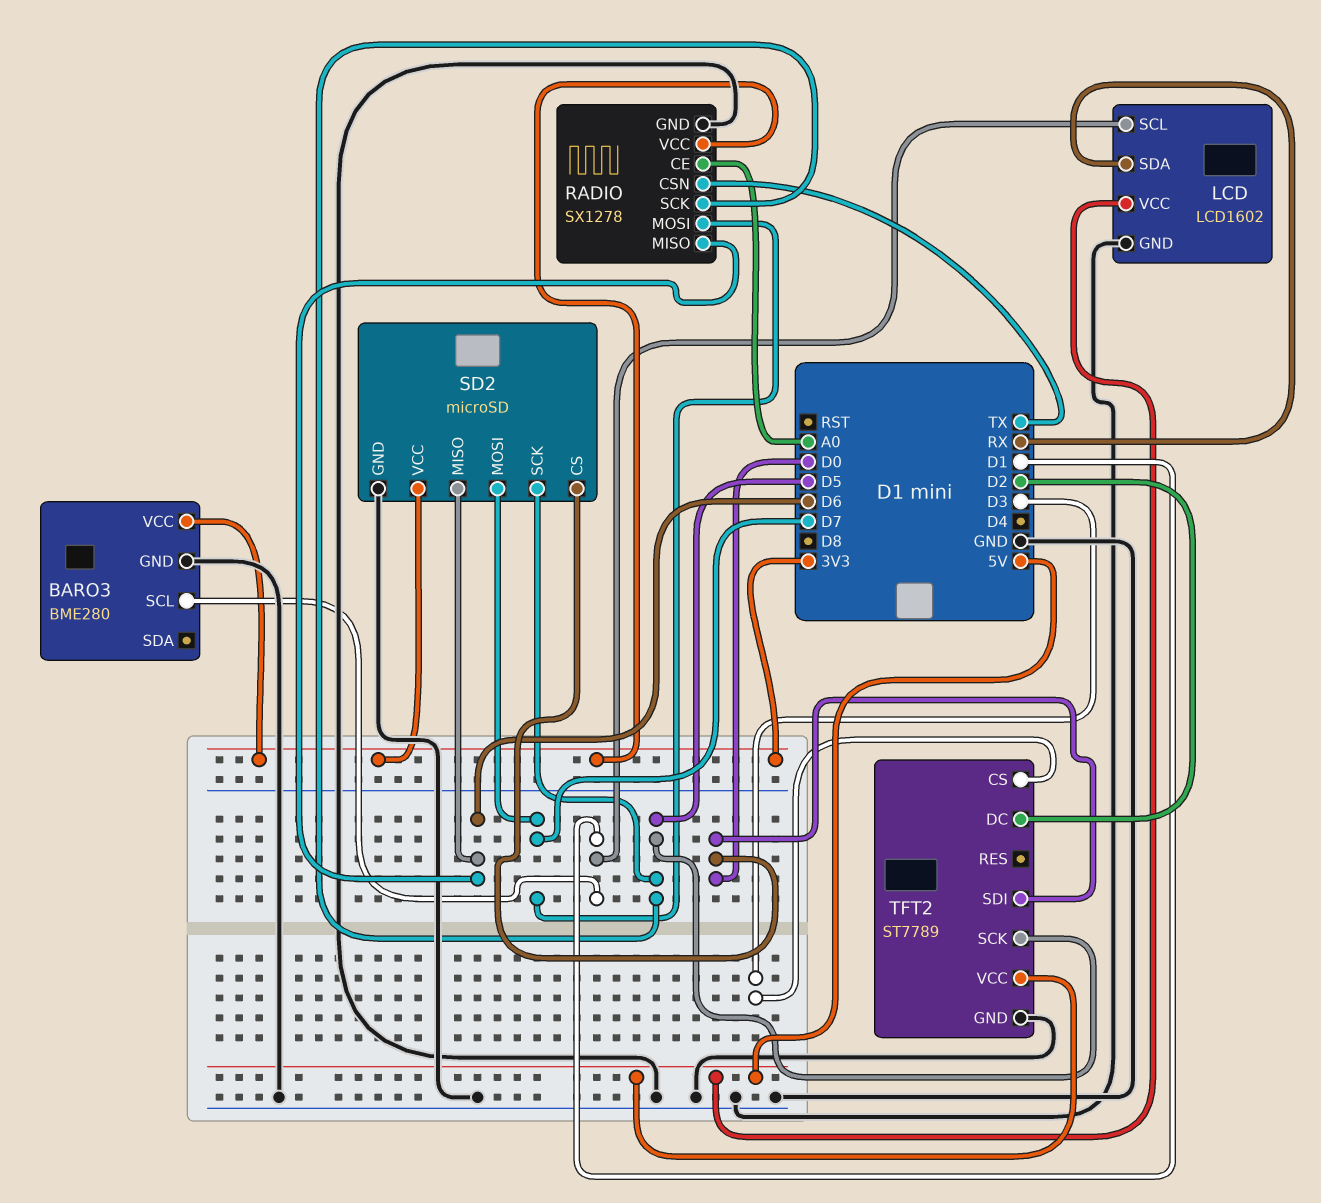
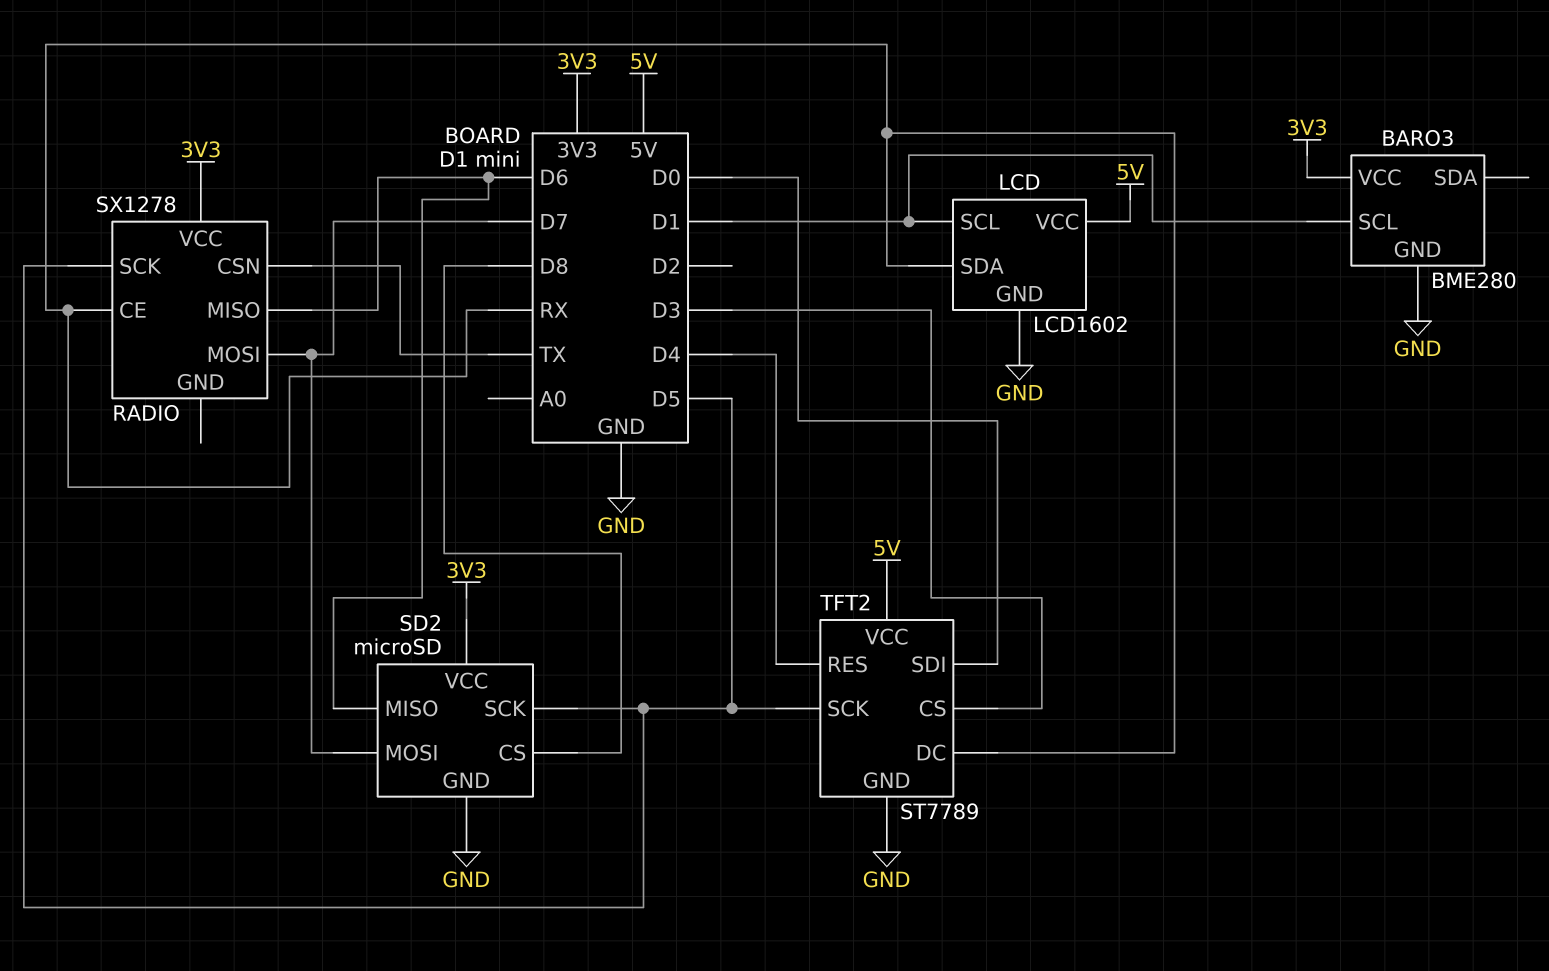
RADIO pin CE: A0 -> RX
RADIO pin GND: GND -> none
SD2 pin CS: D0 -> D8
TFT2 pin DC: D2 -> RX
TFT2 pin RES: none -> D4

